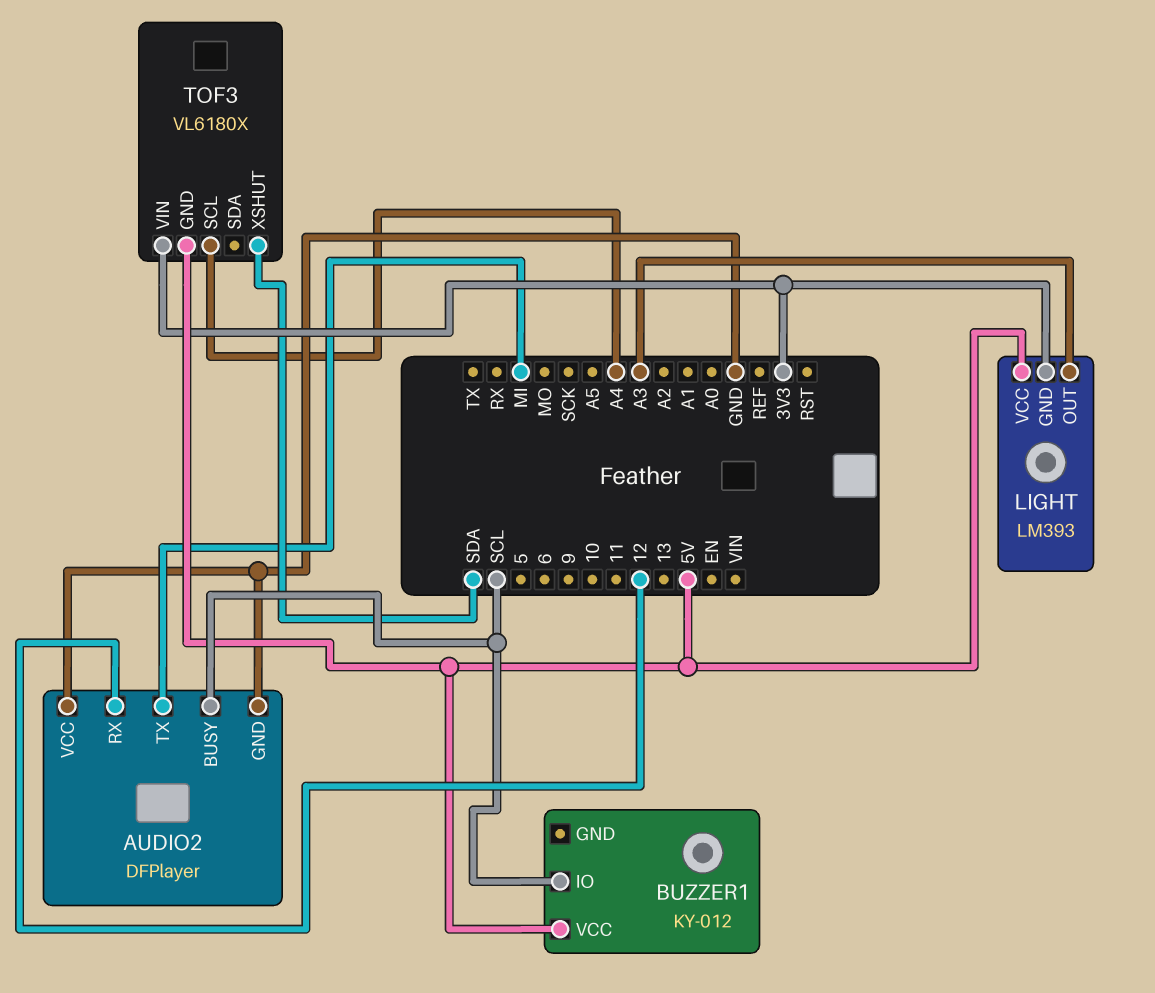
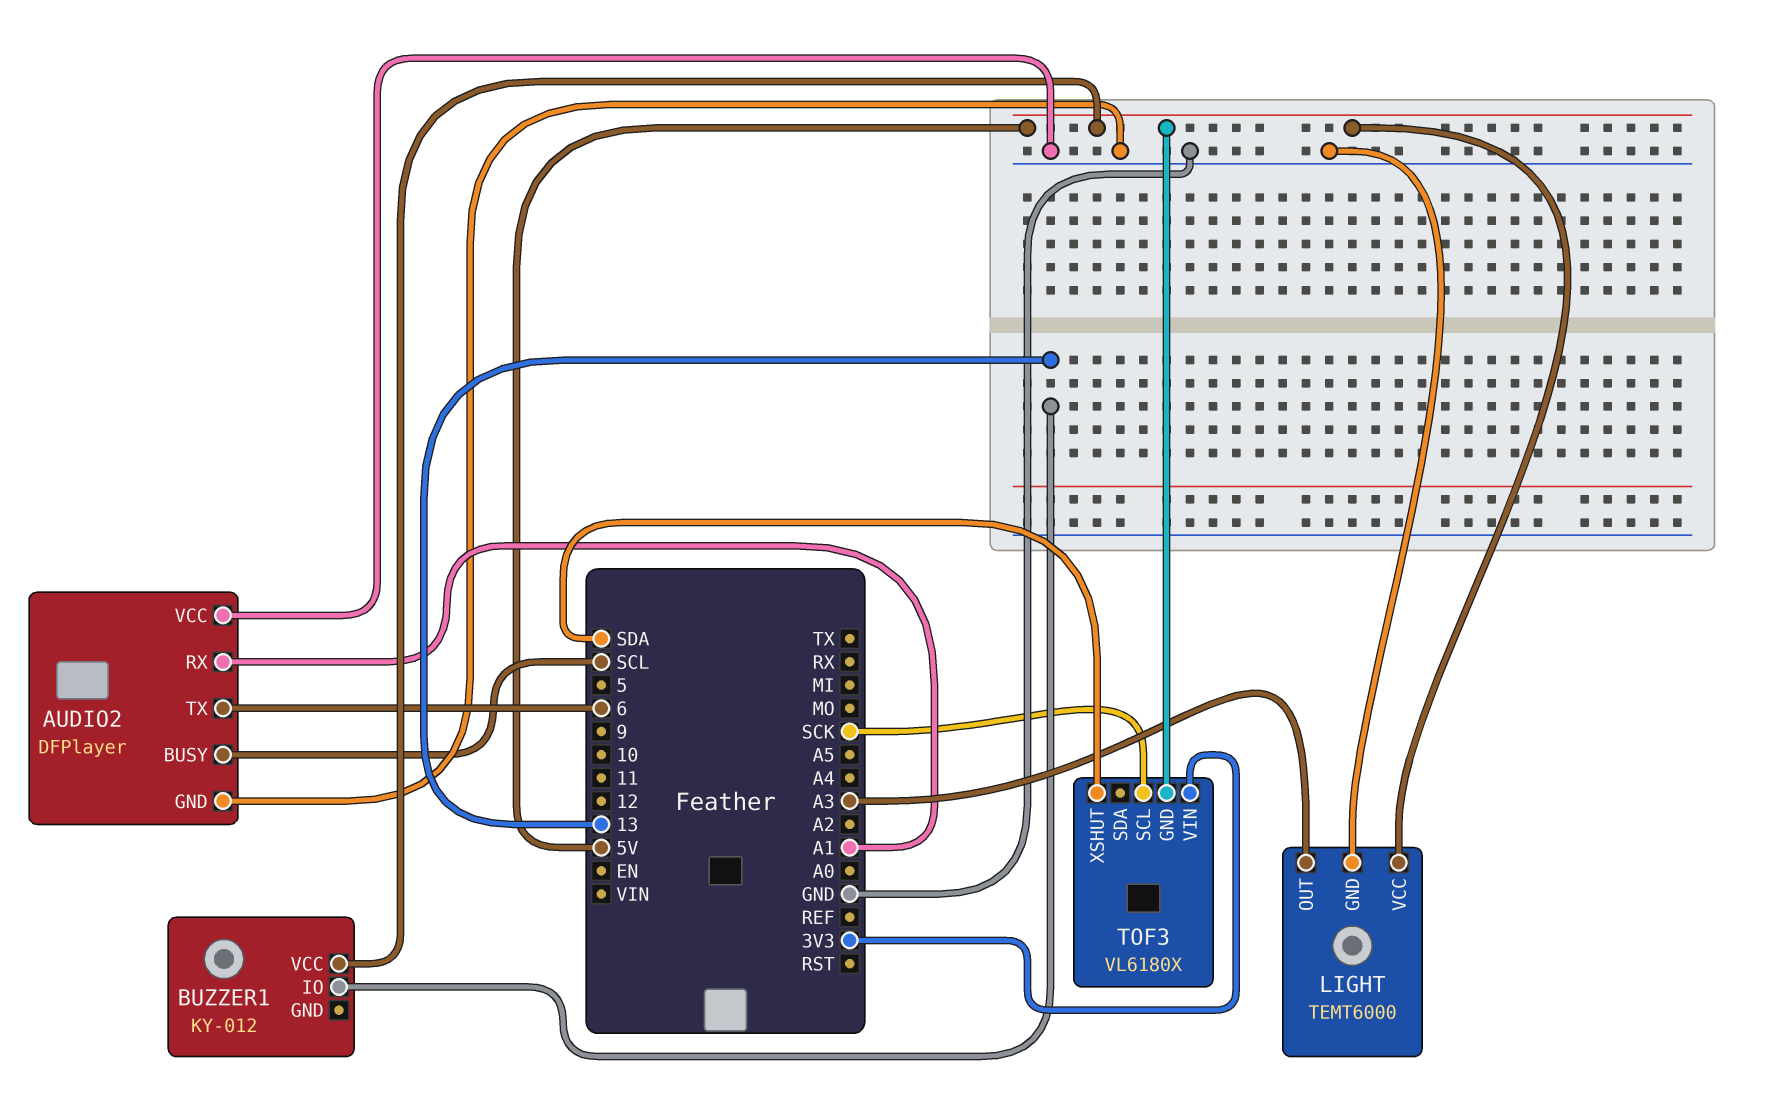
AUDIO2 pin RX: 12 -> A1
AUDIO2 pin TX: MI -> 6
BUZZER1 pin IO: SCL -> 13
LIGHT: LM393 -> TEMT6000
LIGHT pin GND: 3V3 -> GND
TOF3 pin SCL: A4 -> SCK

